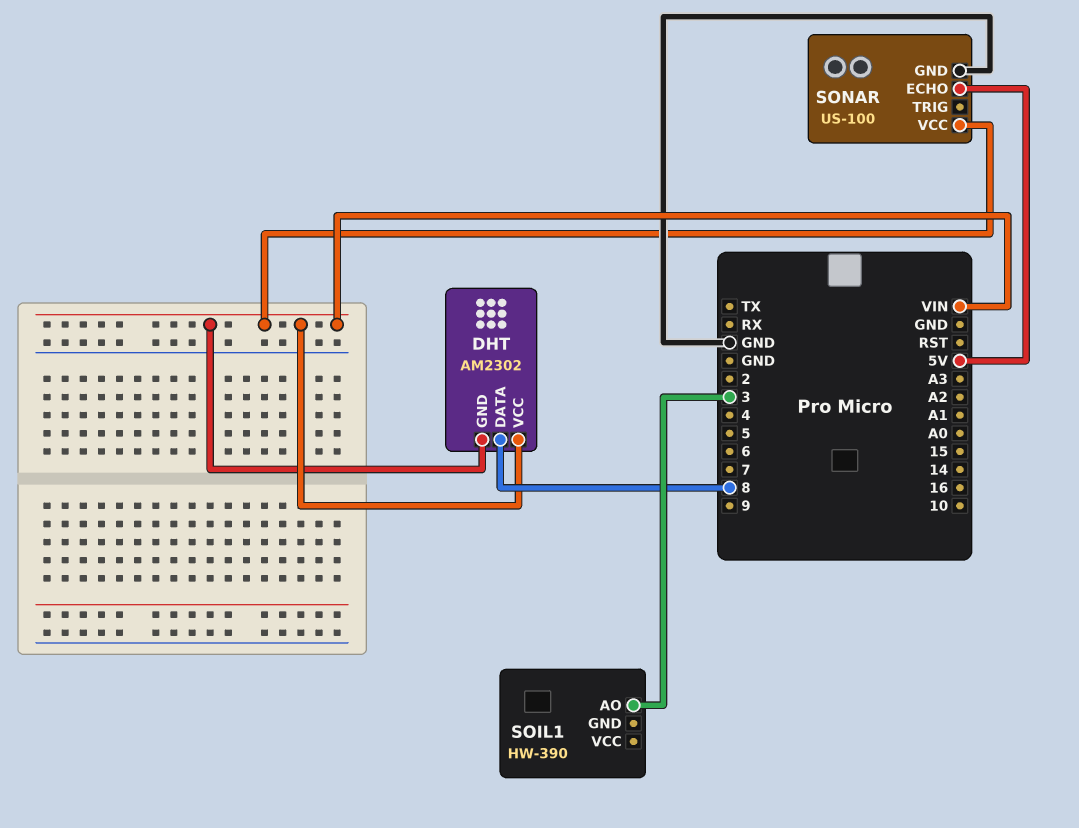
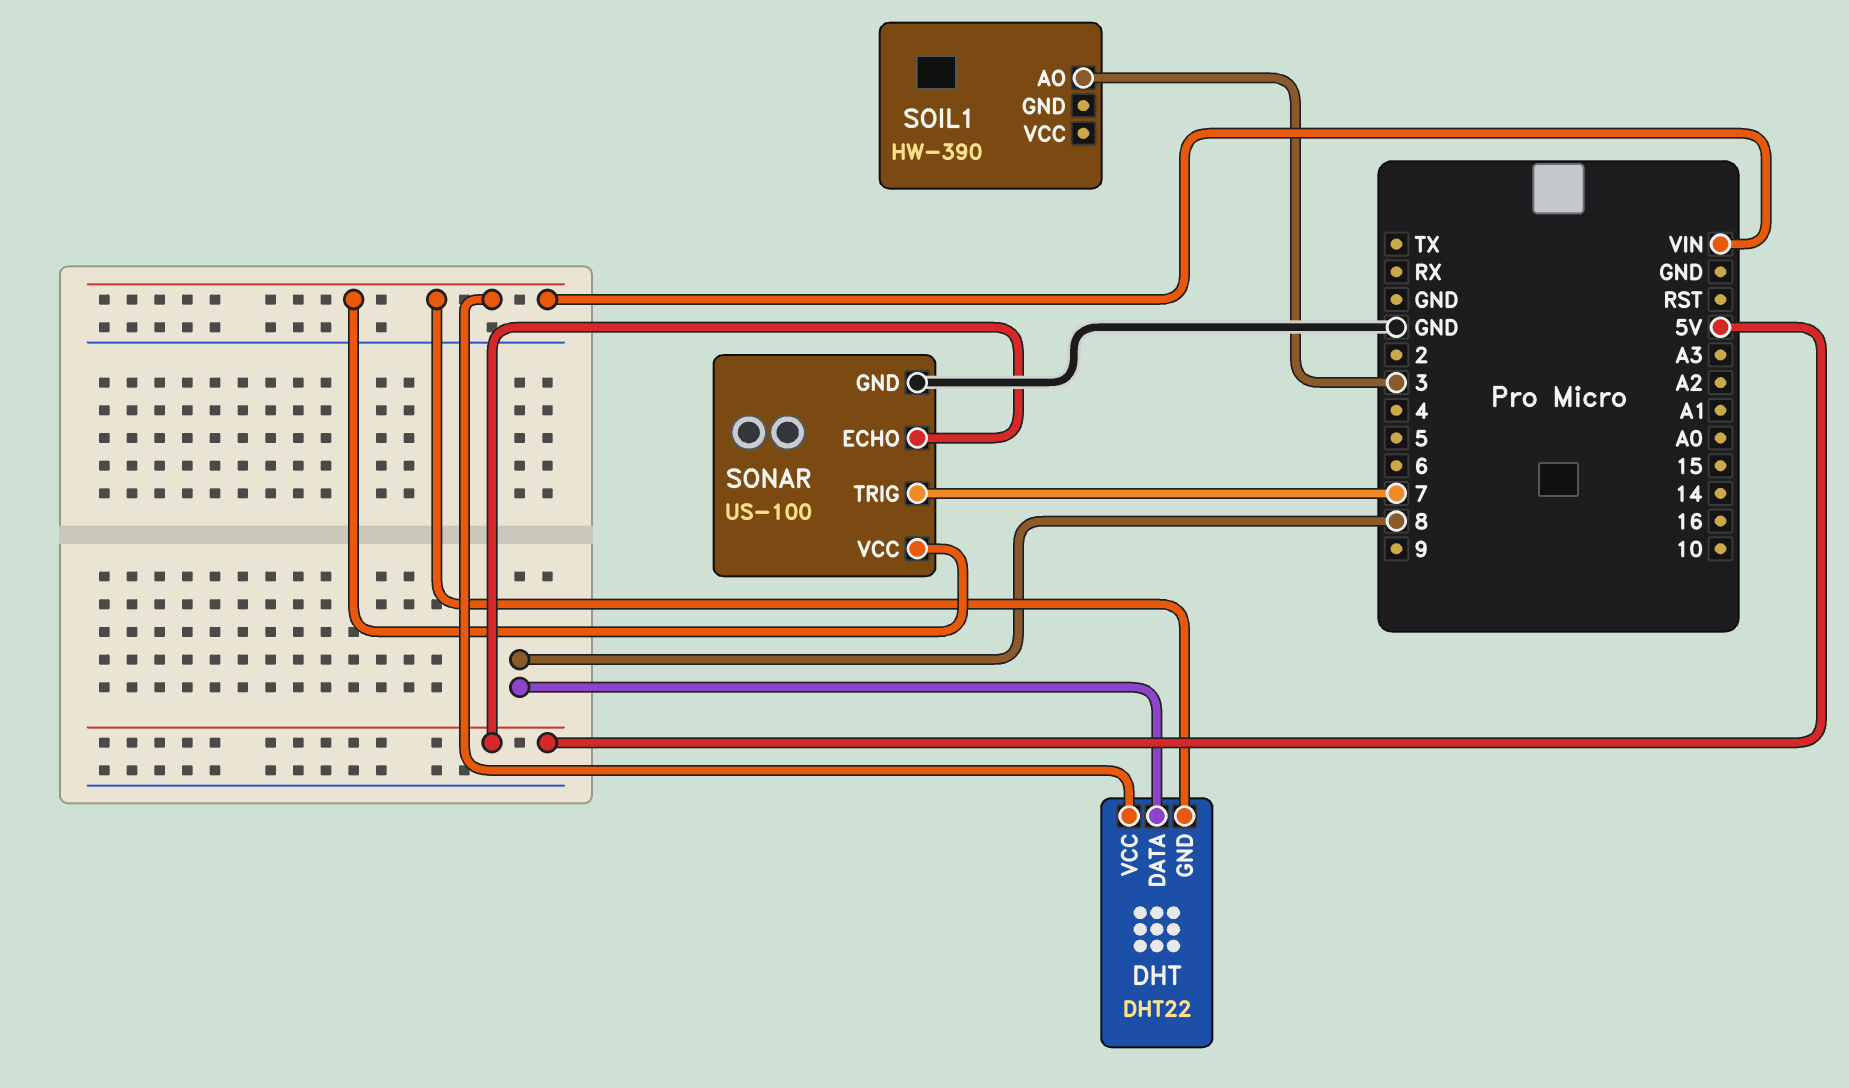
DHT: AM2302 -> DHT22
SONAR pin TRIG: none -> 7

